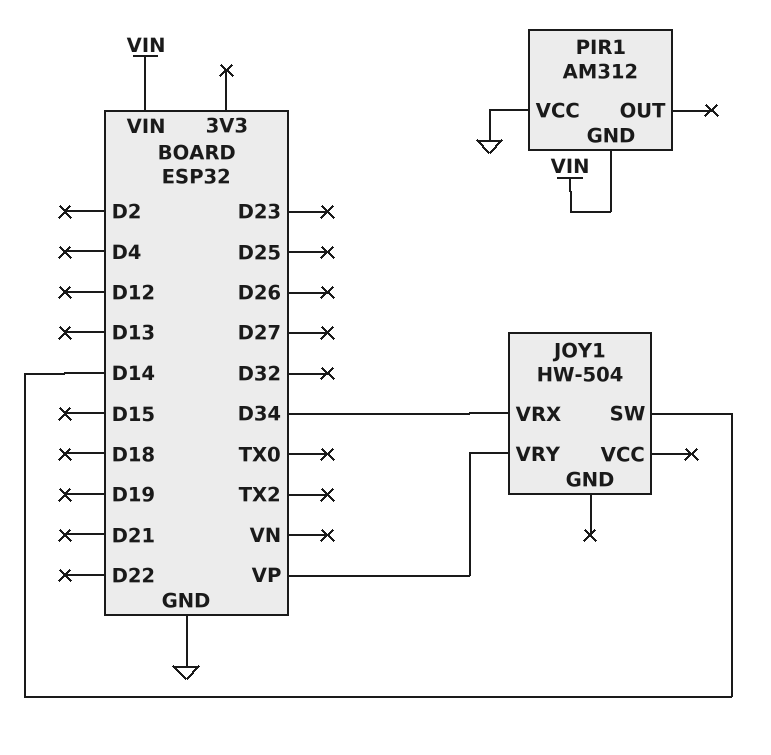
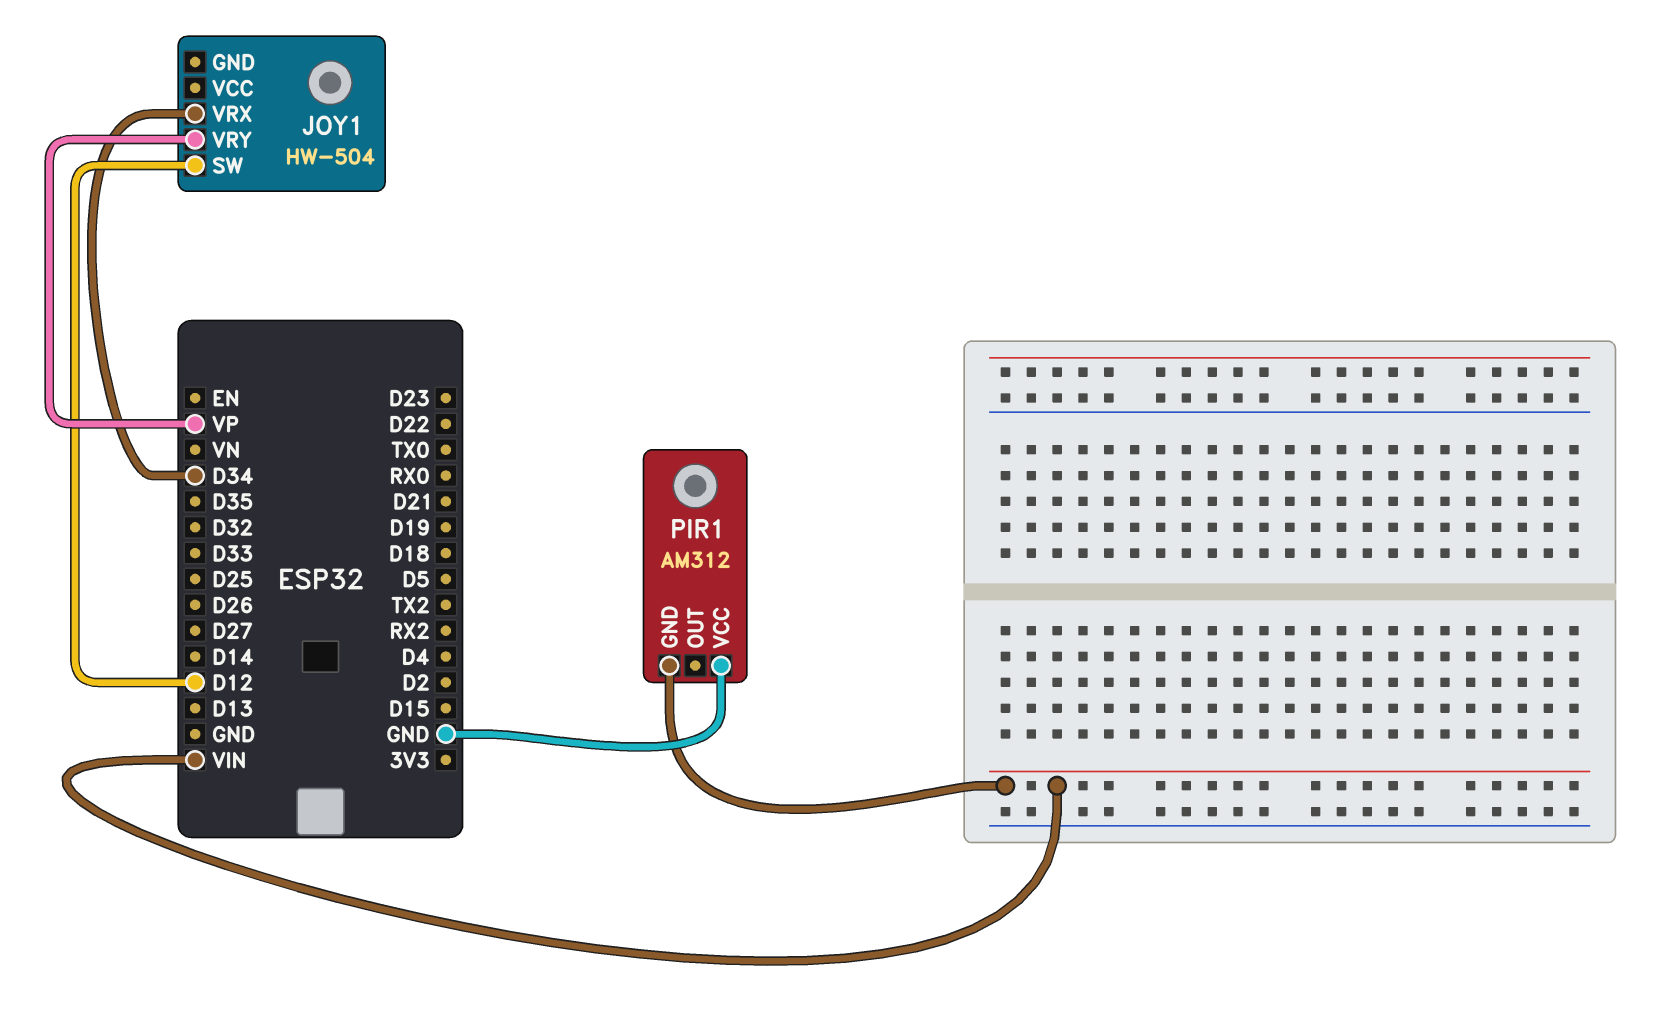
JOY1 pin SW: D14 -> D12

